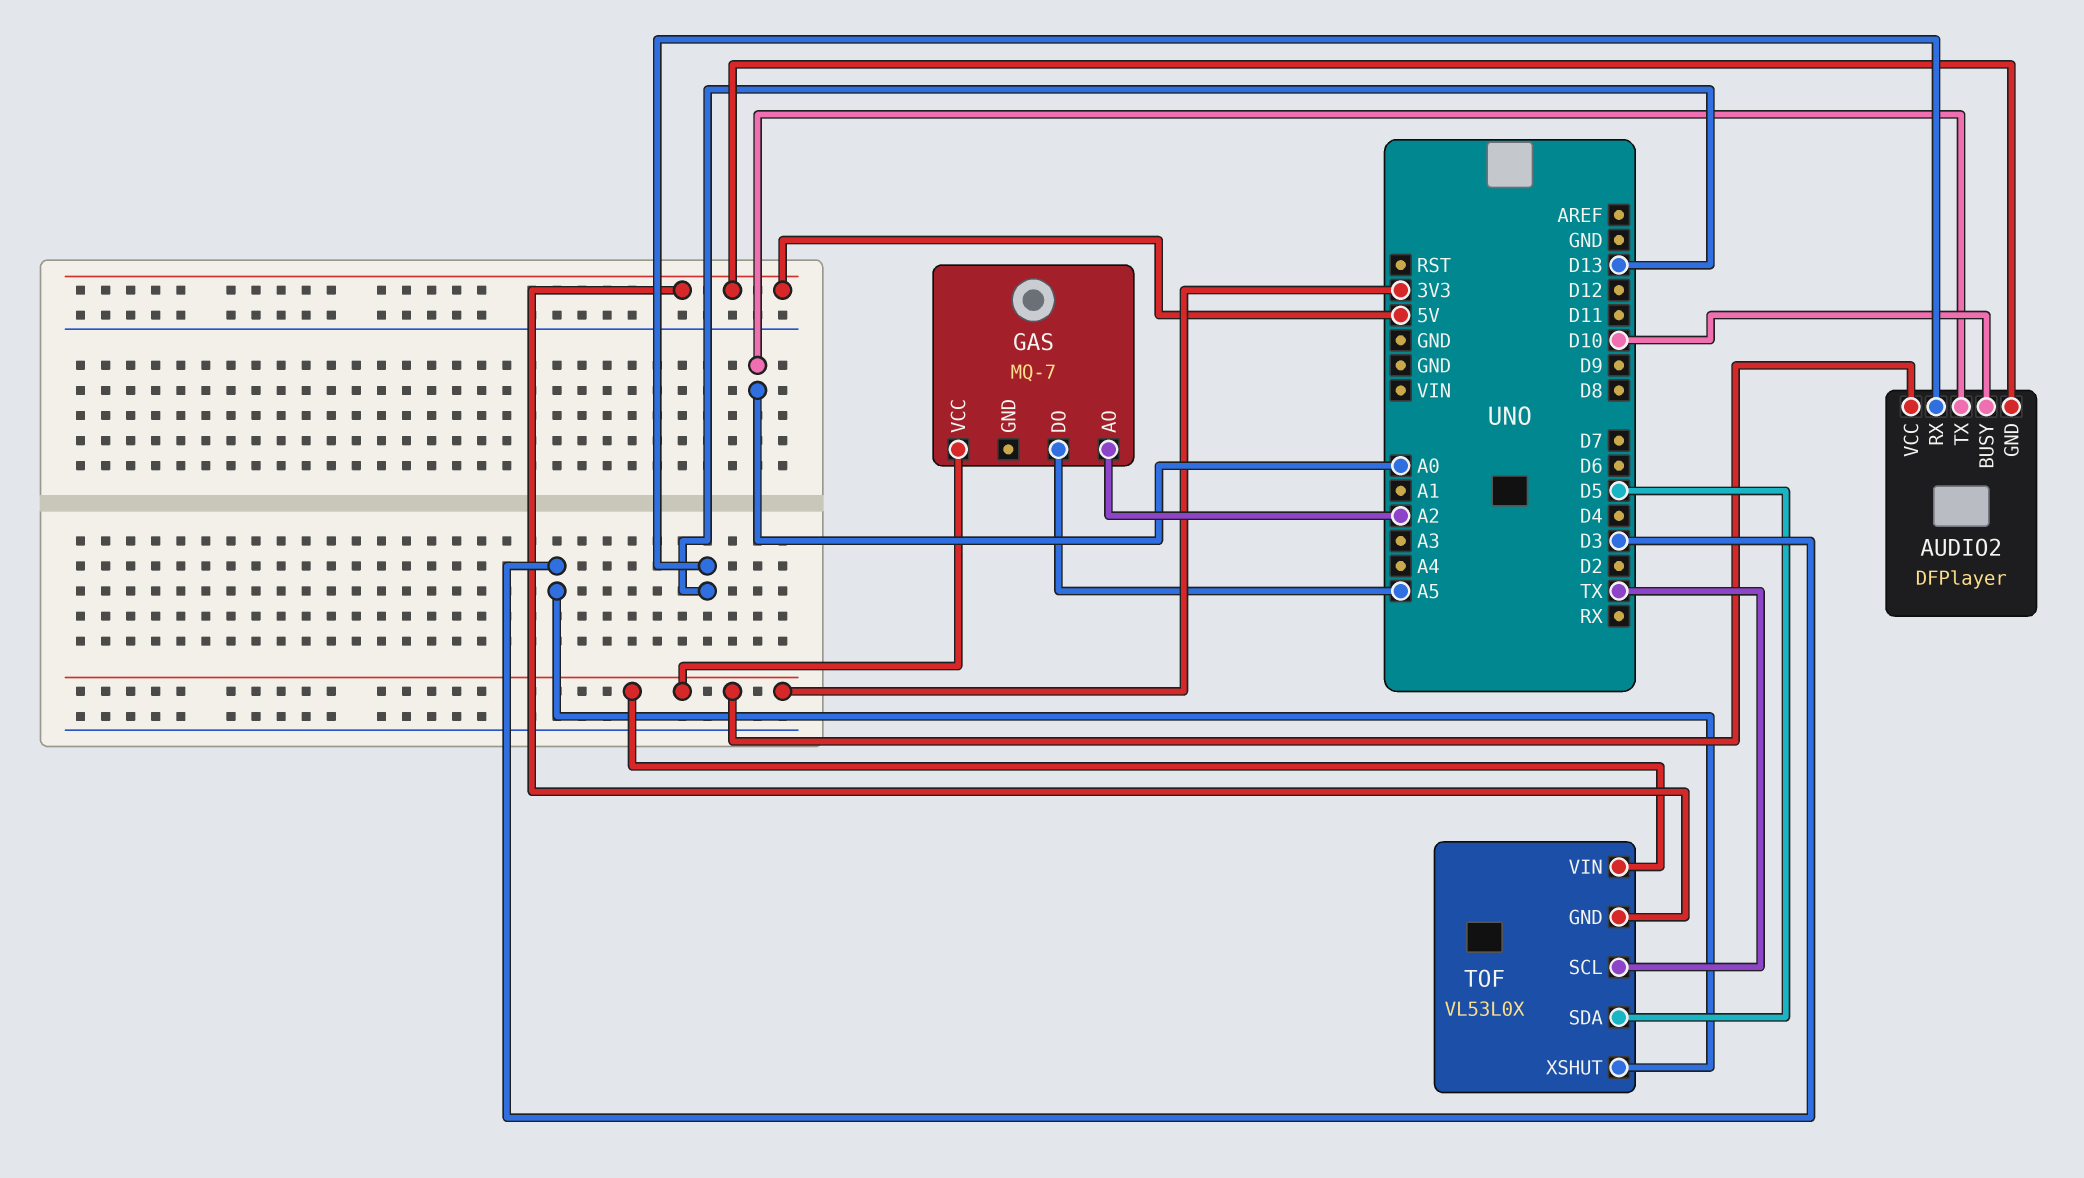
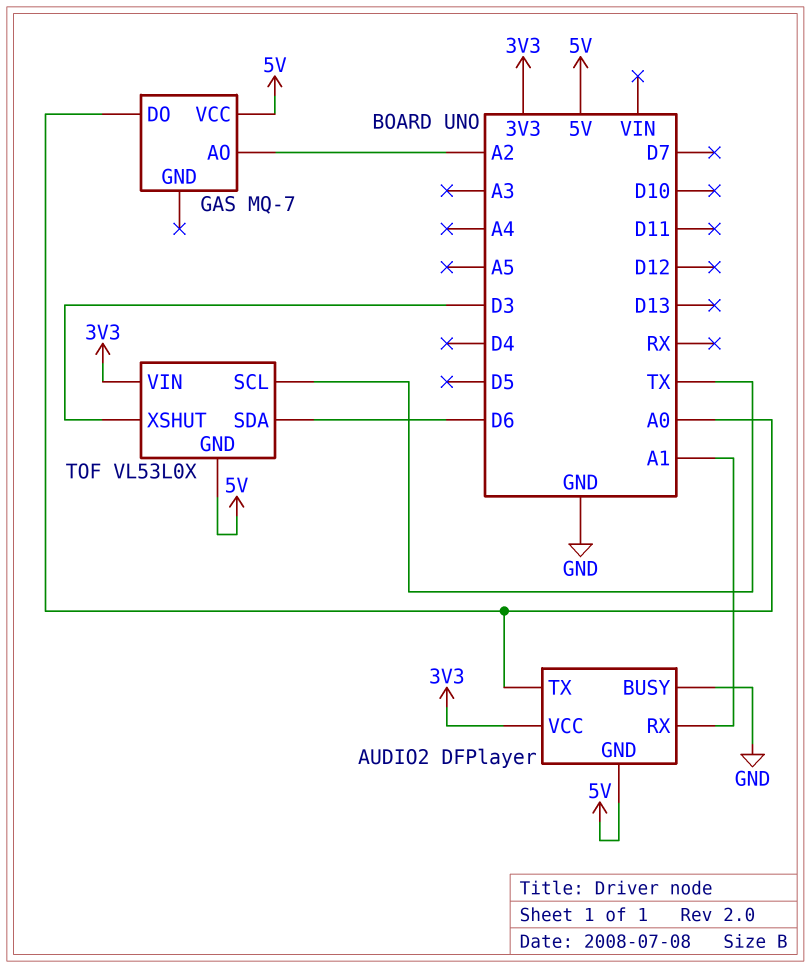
AUDIO2 pin BUSY: D10 -> GND
AUDIO2 pin RX: D13 -> A1
GAS pin DO: A5 -> A0
GAS pin VCC: 3V3 -> 5V
TOF pin SDA: D5 -> D6

